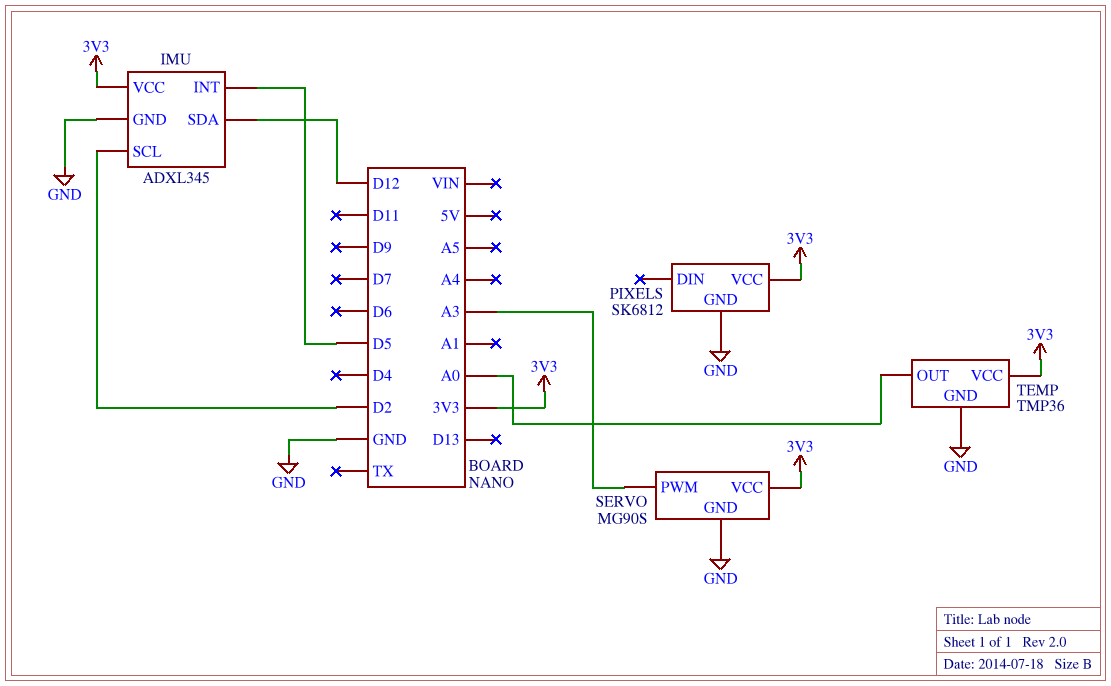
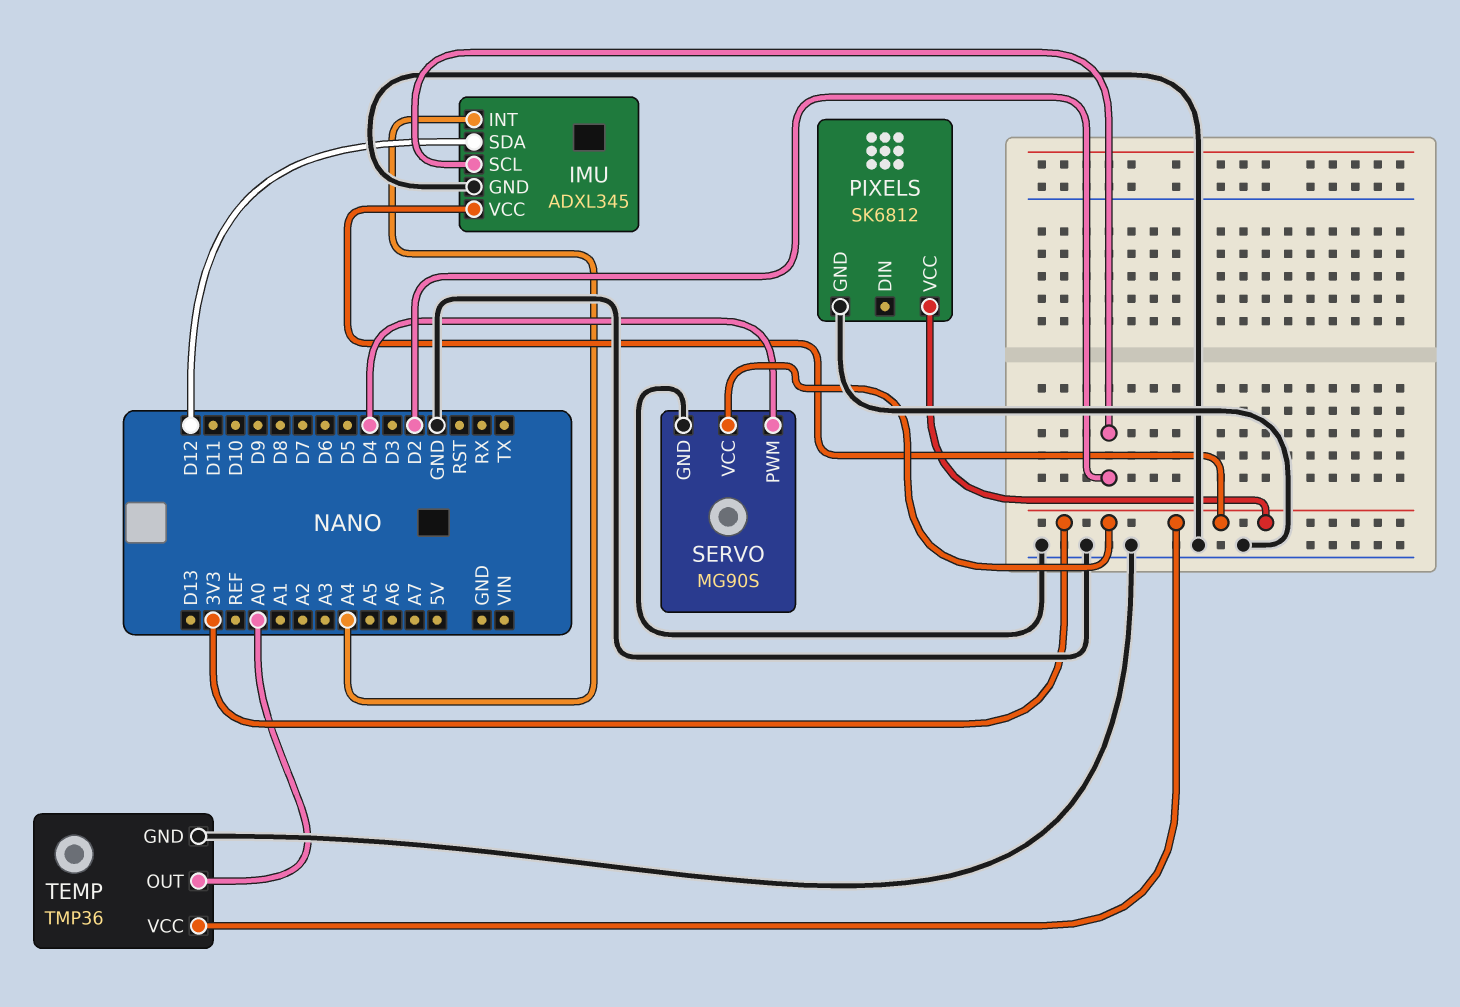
IMU pin INT: D5 -> A4
SERVO pin PWM: A3 -> D4

